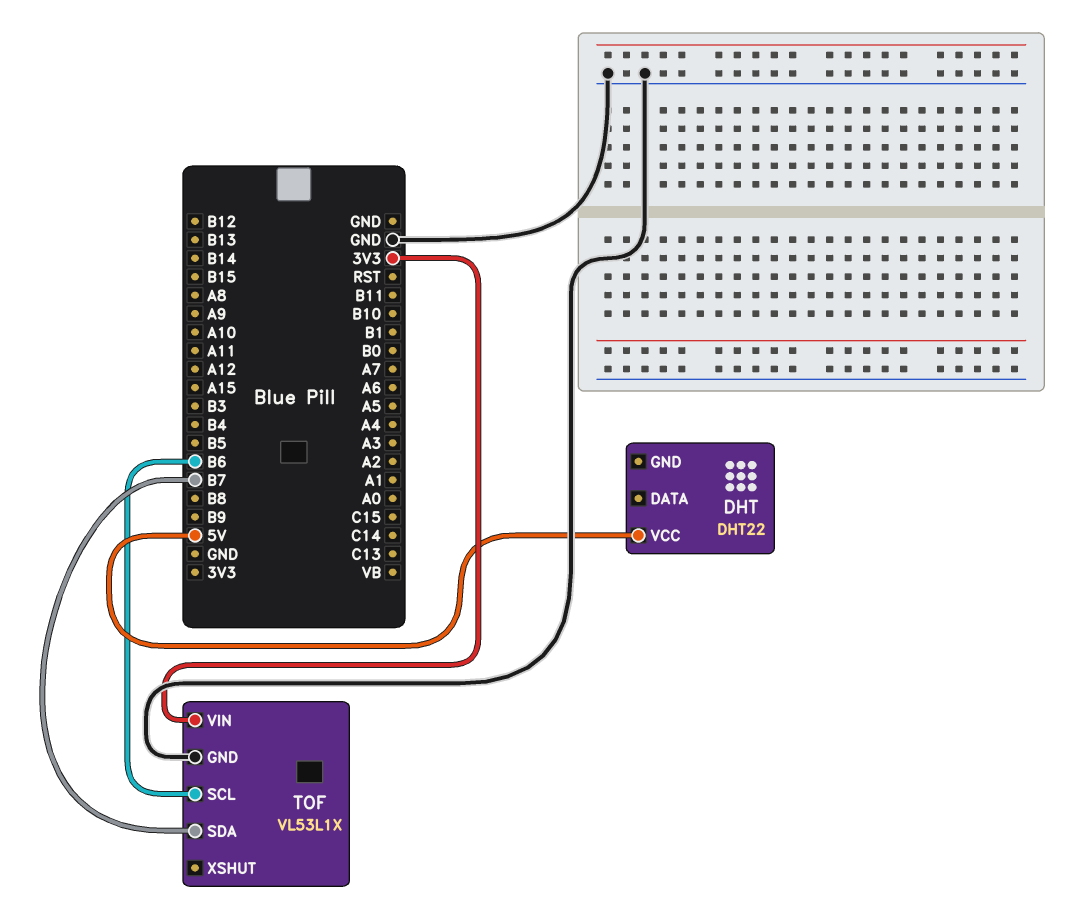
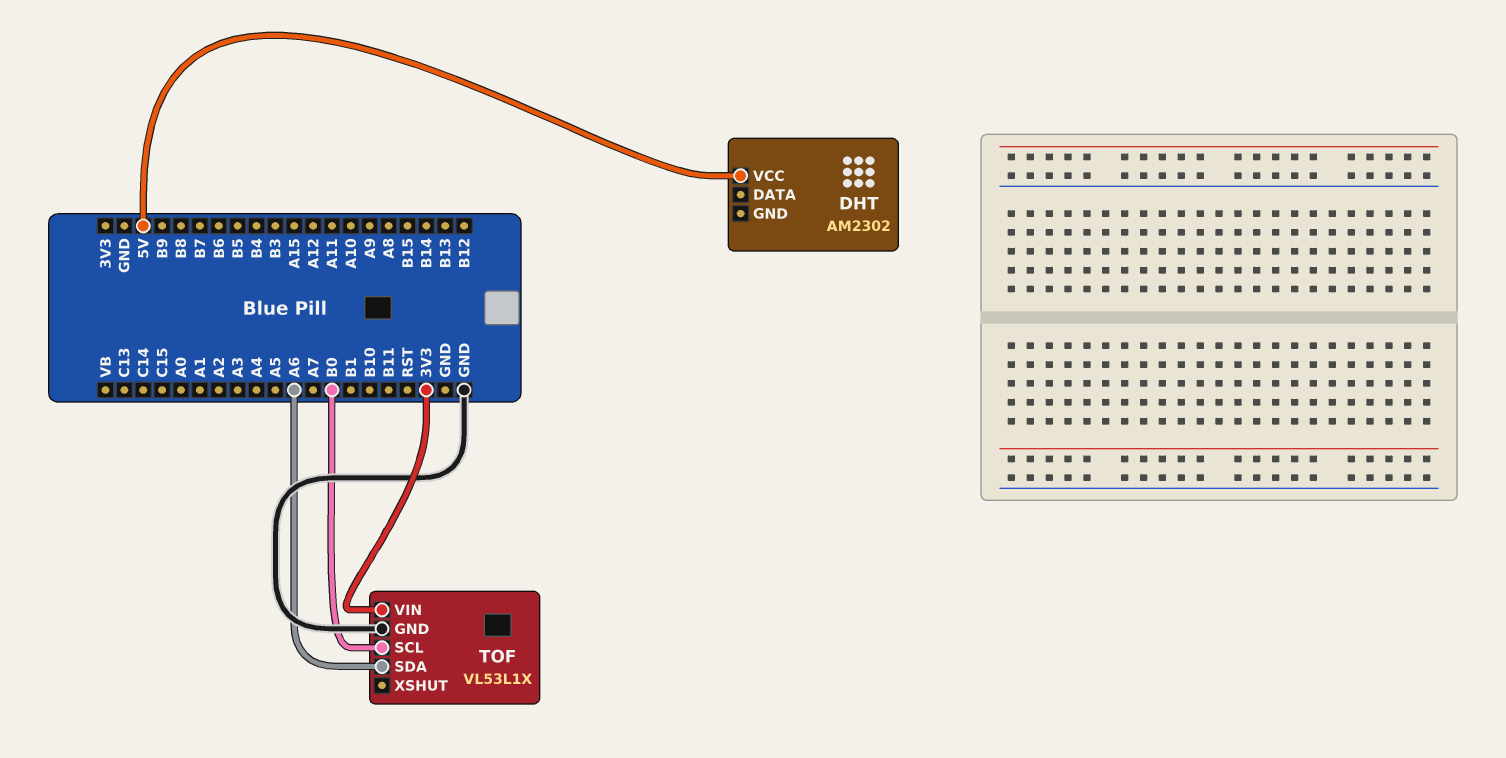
DHT: DHT22 -> AM2302
TOF pin SCL: B6 -> B0
TOF pin SDA: B7 -> A6

